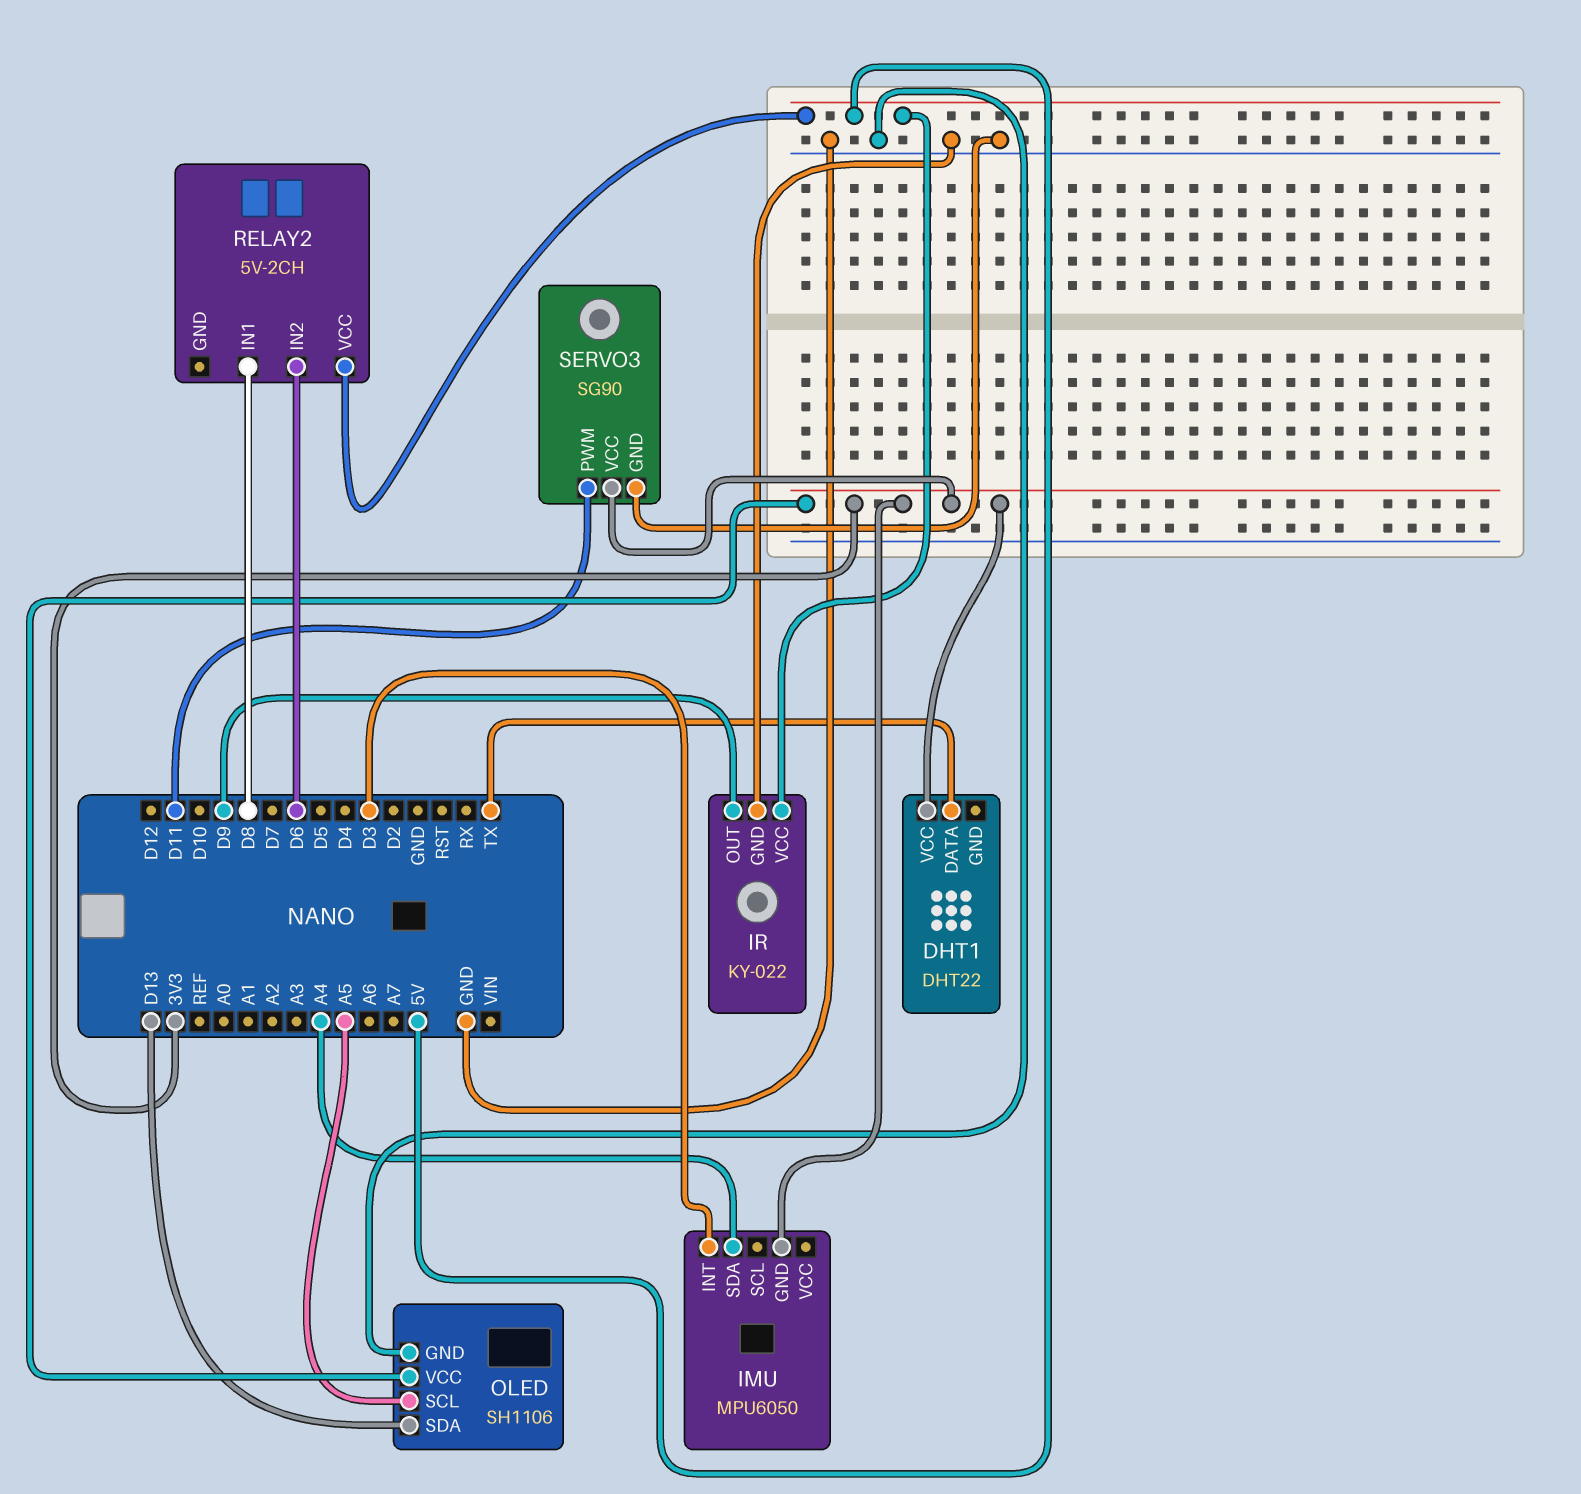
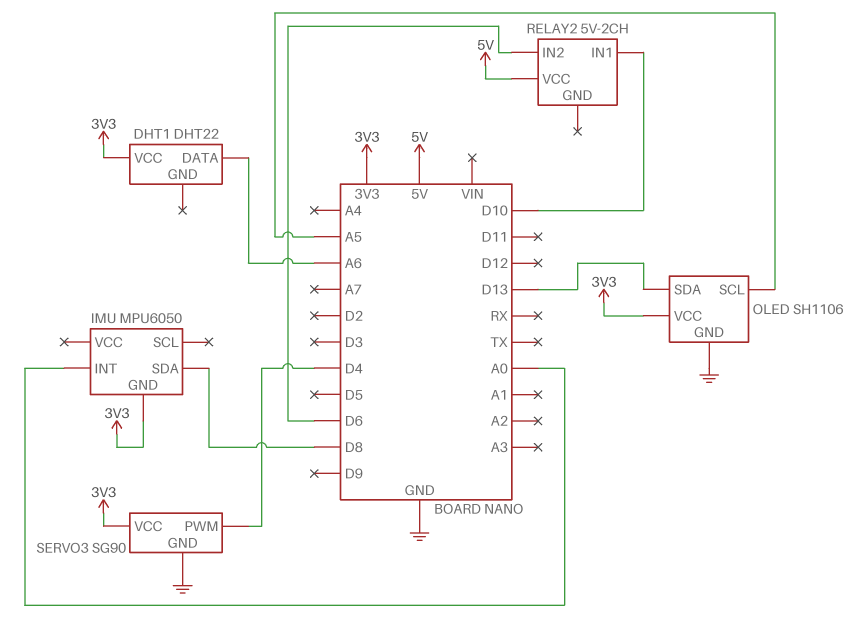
DHT1 pin DATA: TX -> A6
IMU pin INT: D3 -> A0
IMU pin SDA: A4 -> D8
IR: KY-022 -> none
IR pin GND: GND -> none
IR pin OUT: D9 -> none
IR pin VCC: 5V -> none
RELAY2 pin IN1: D8 -> D10
SERVO3 pin PWM: D11 -> D4

